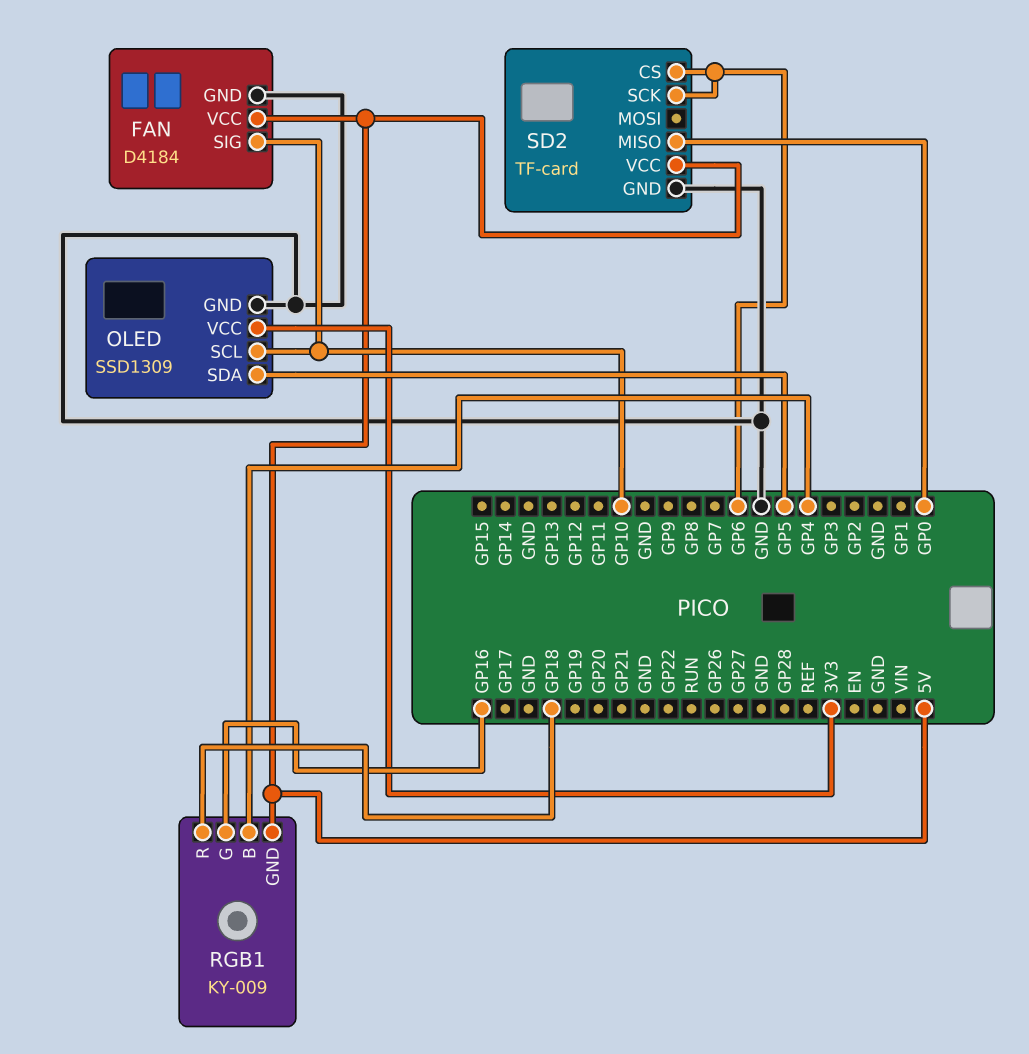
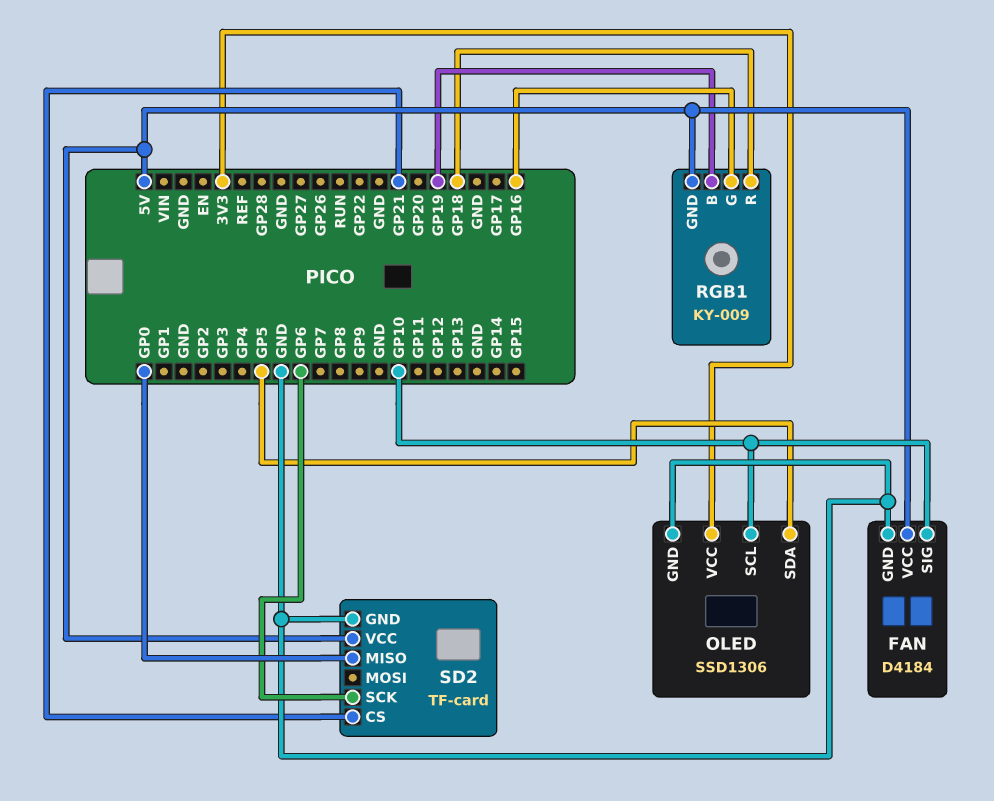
OLED: SSD1309 -> SSD1306
RGB1 pin B: GP4 -> GP19
SD2 pin CS: GP6 -> GP21

